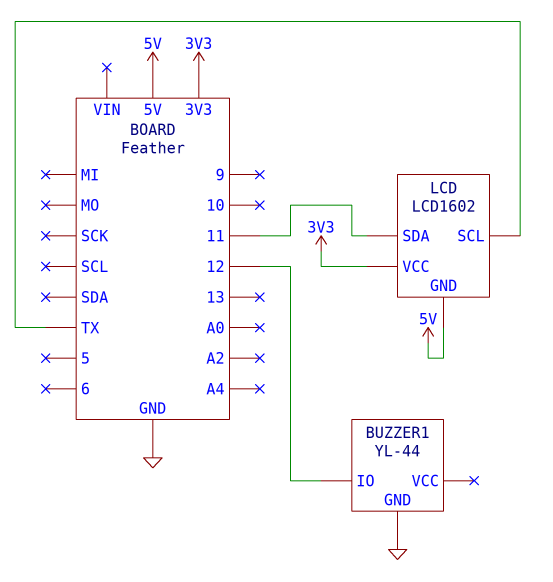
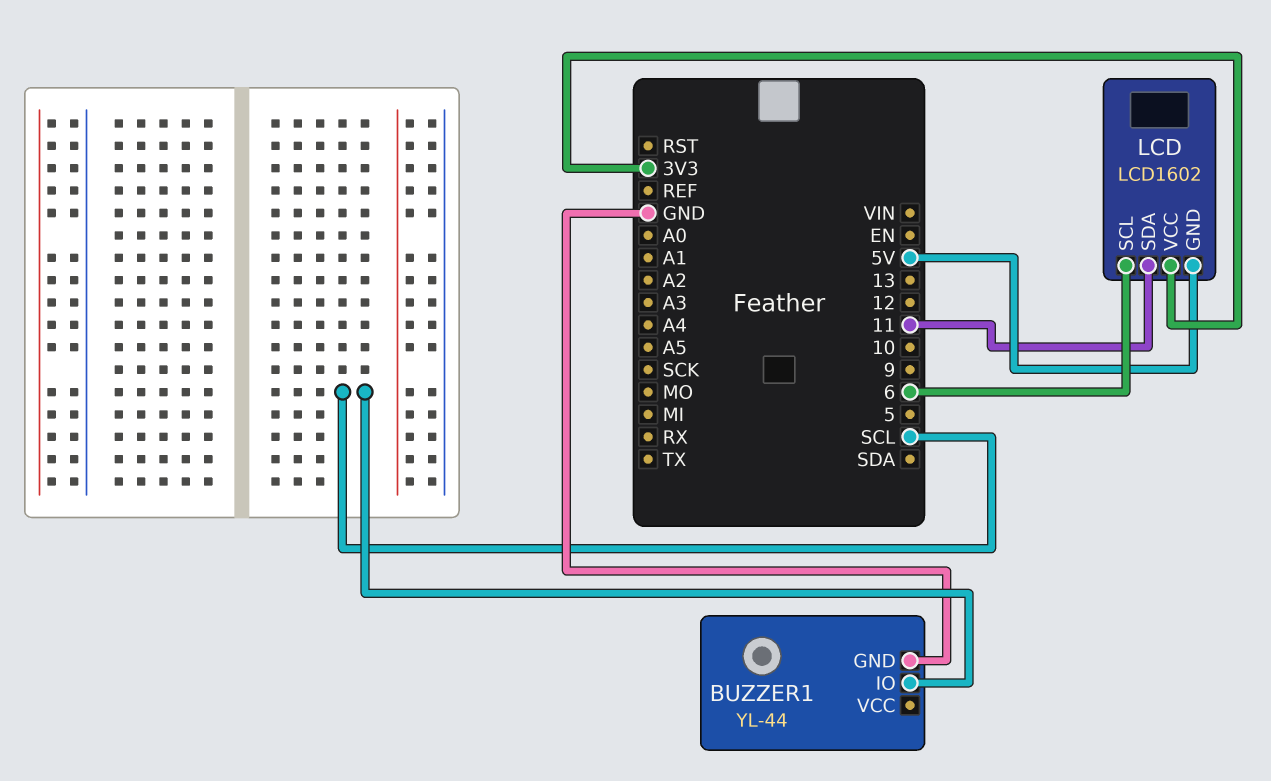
BUZZER1 pin IO: 12 -> SCL
LCD pin SCL: TX -> 6

